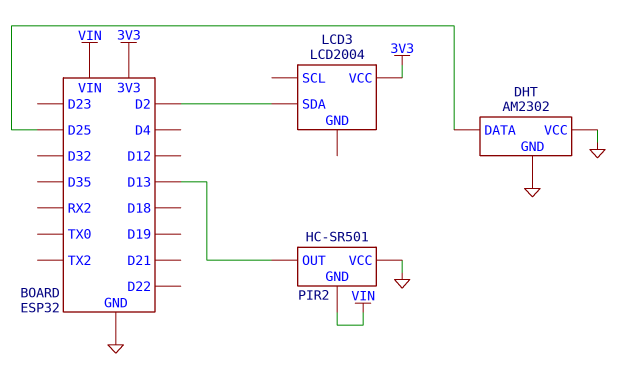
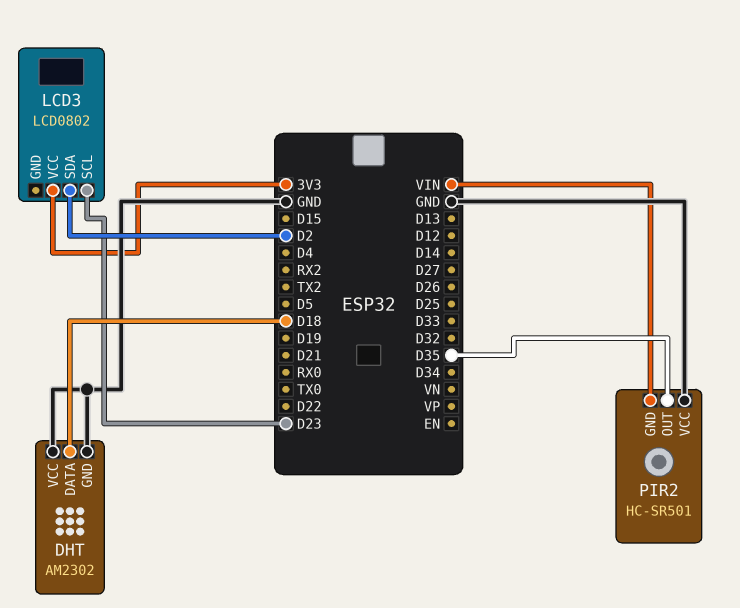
DHT pin DATA: D25 -> D18
LCD3: LCD2004 -> LCD0802
LCD3 pin SCL: none -> D23
PIR2 pin OUT: D13 -> D35

